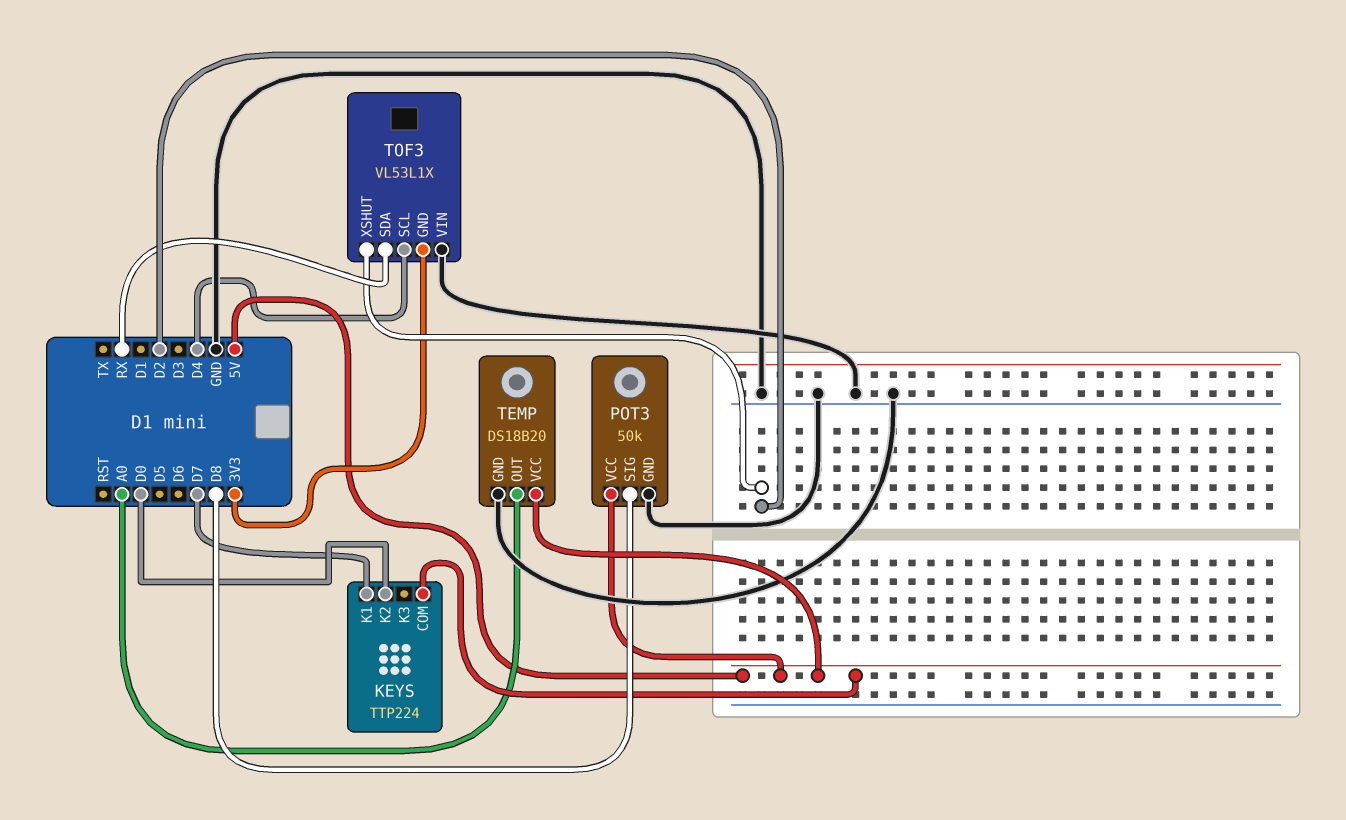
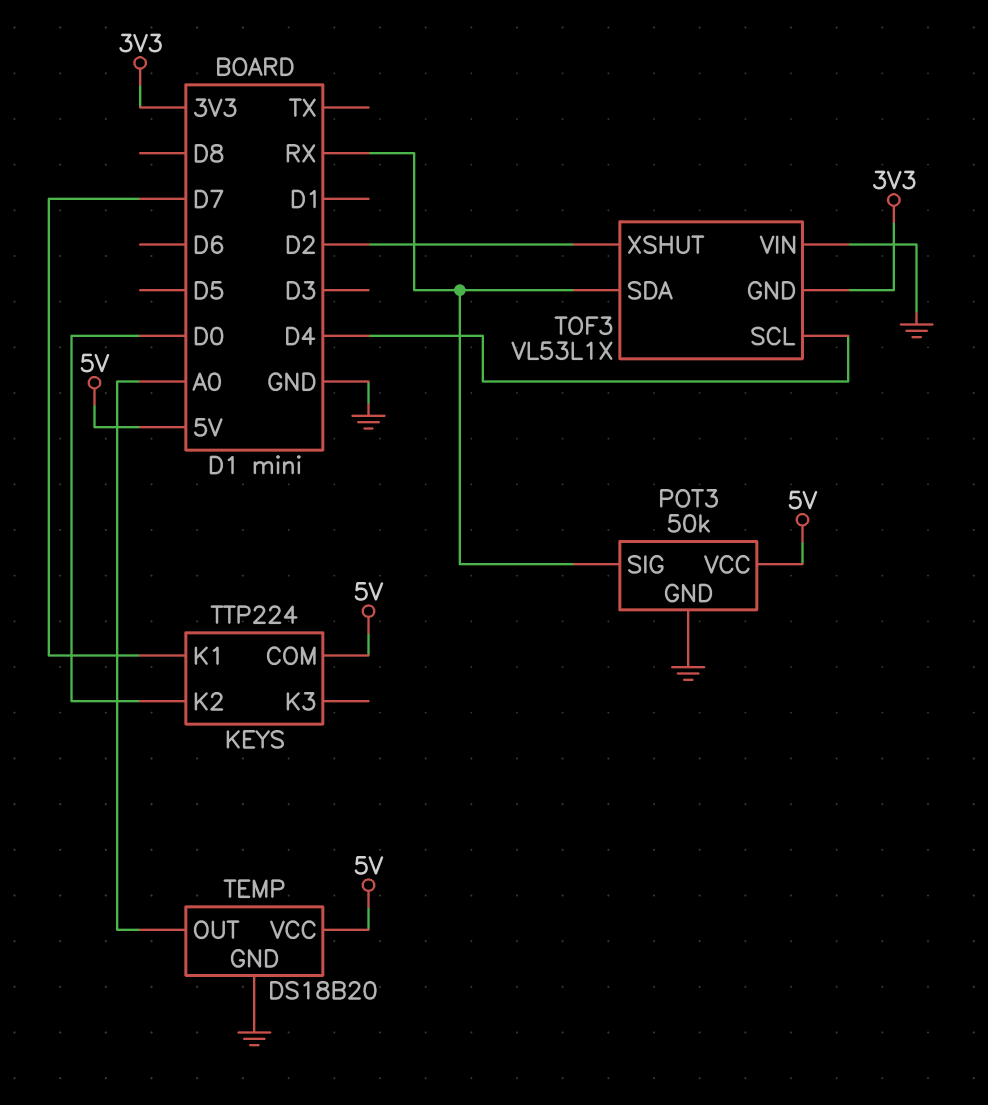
POT3 pin SIG: D8 -> RX

